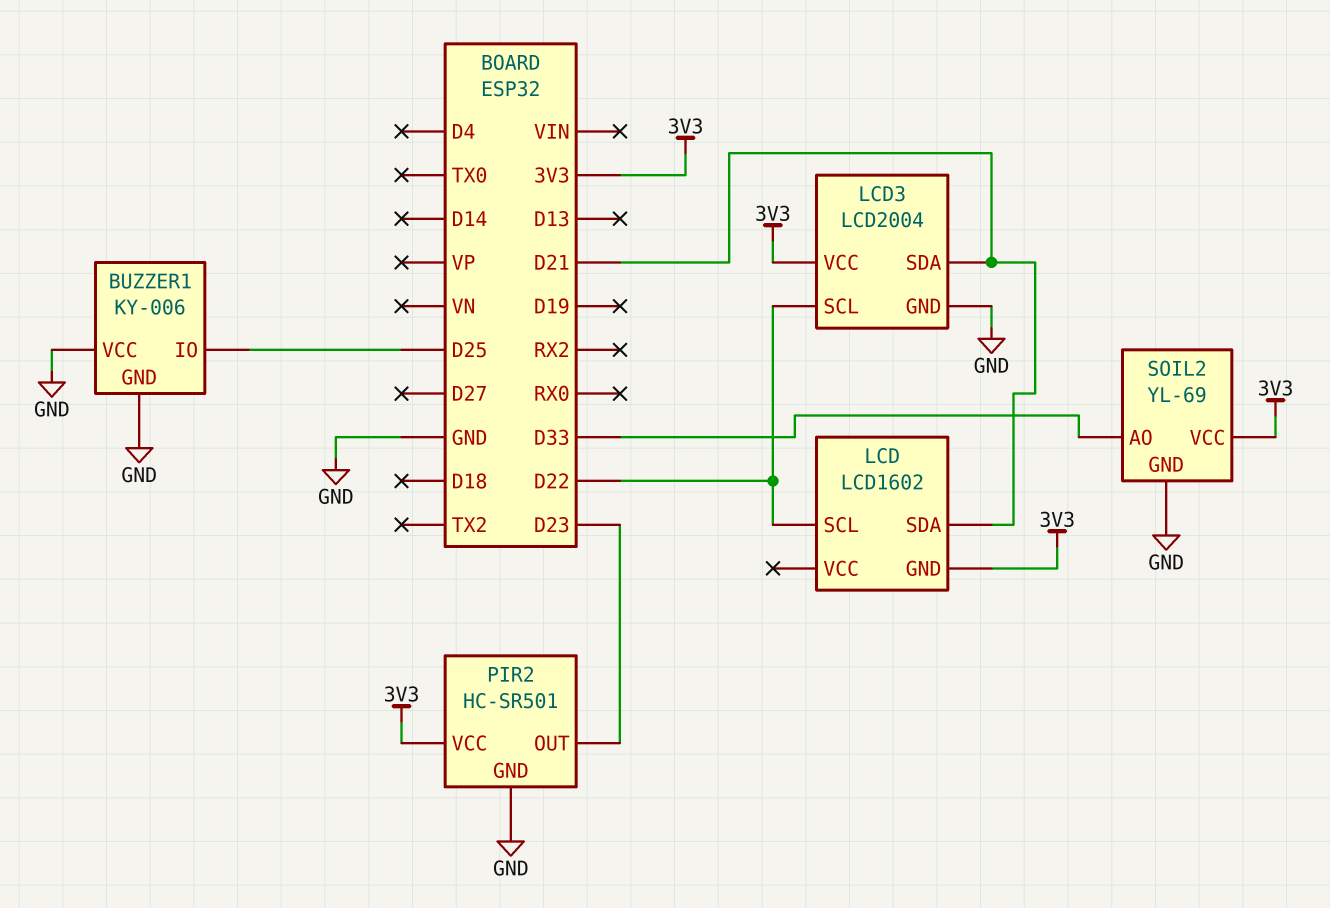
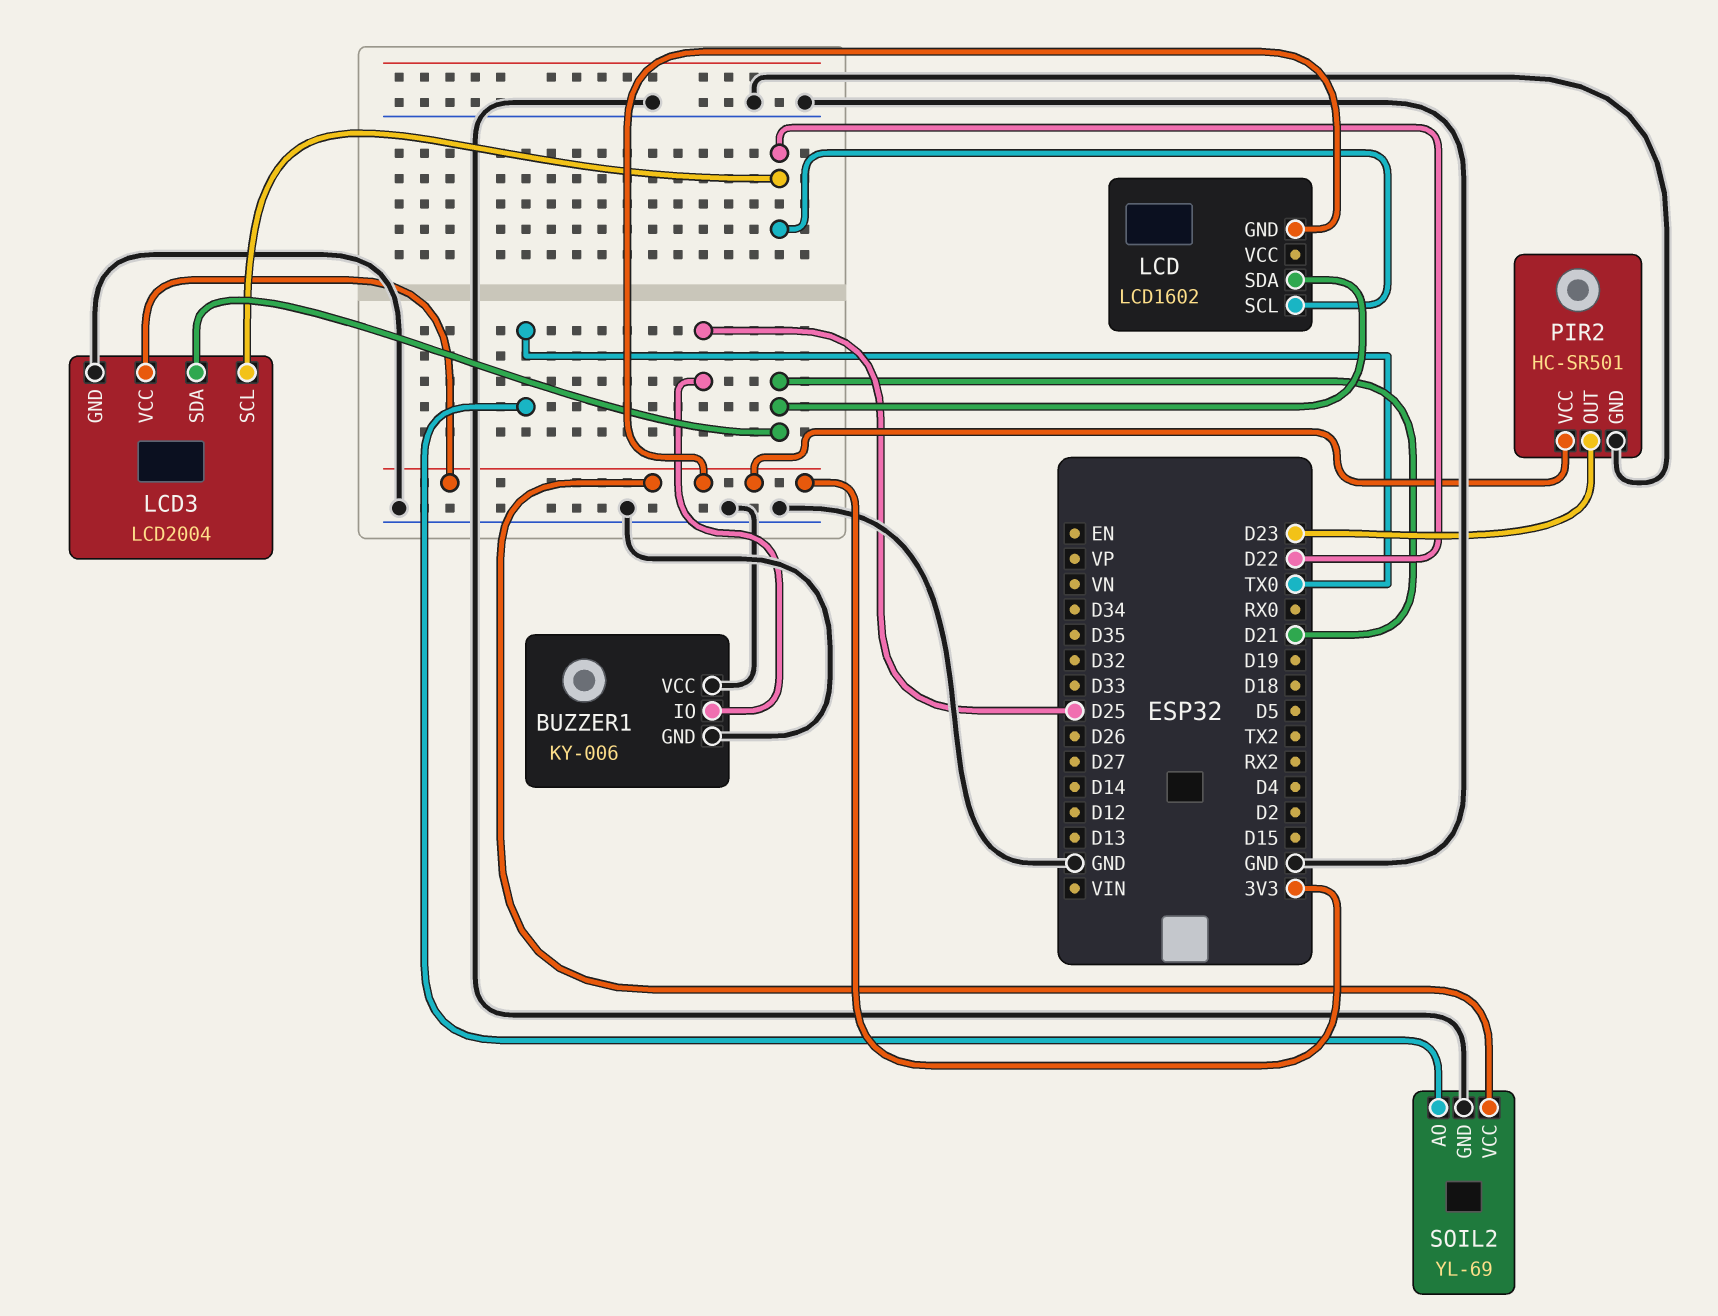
SOIL2 pin AO: D33 -> TX0

